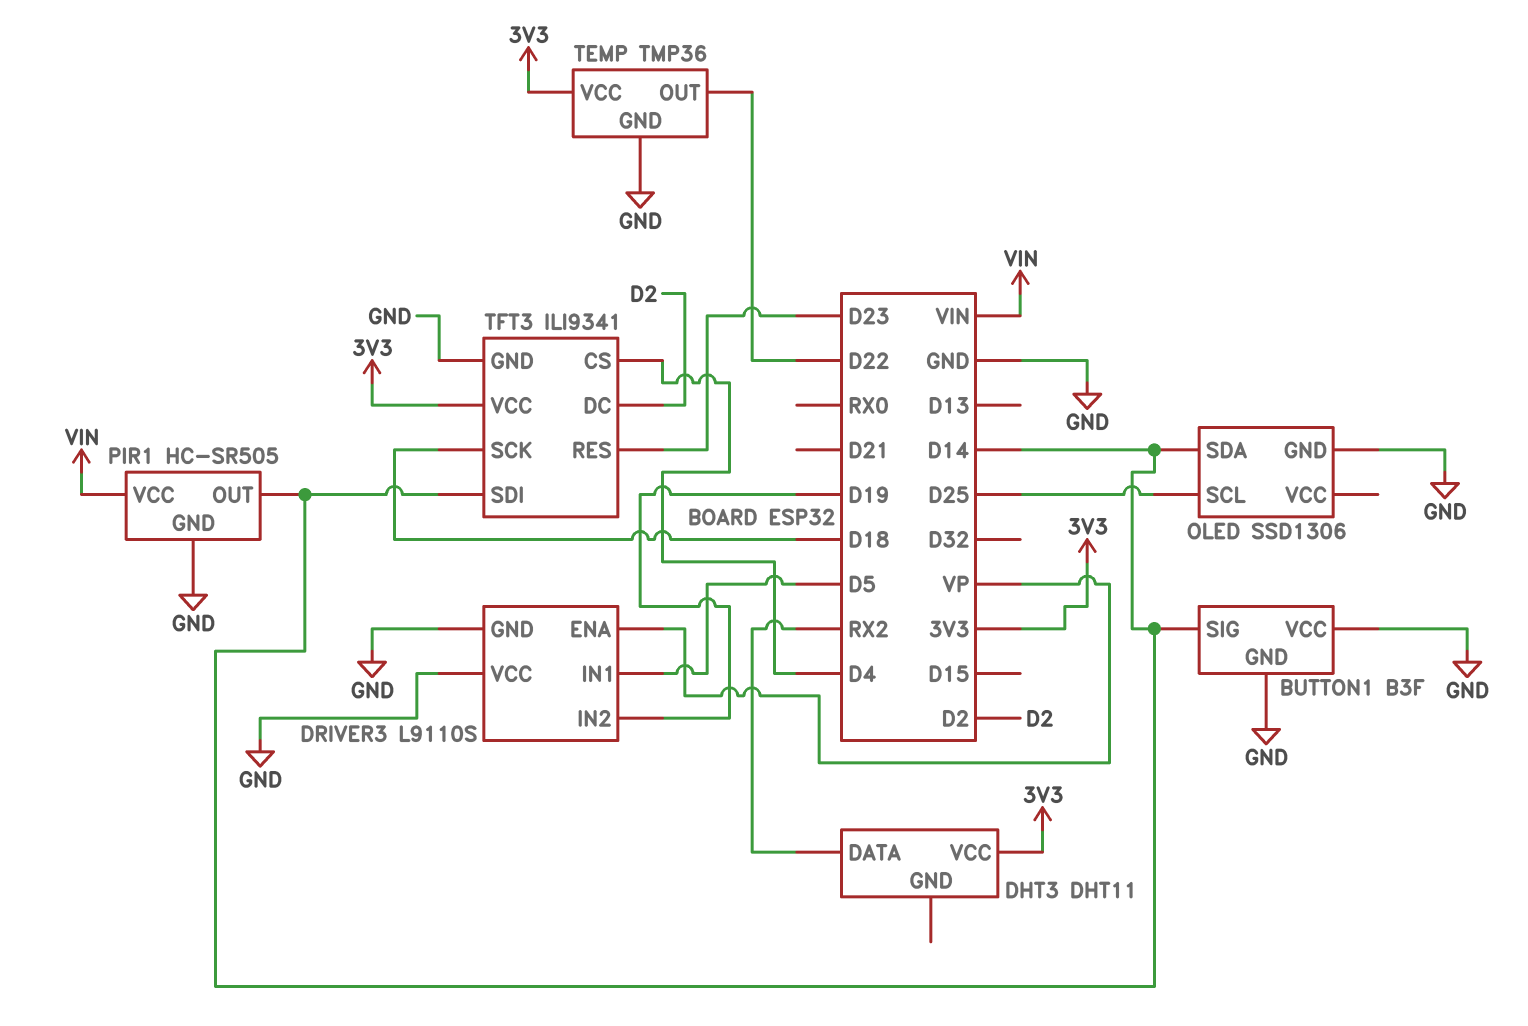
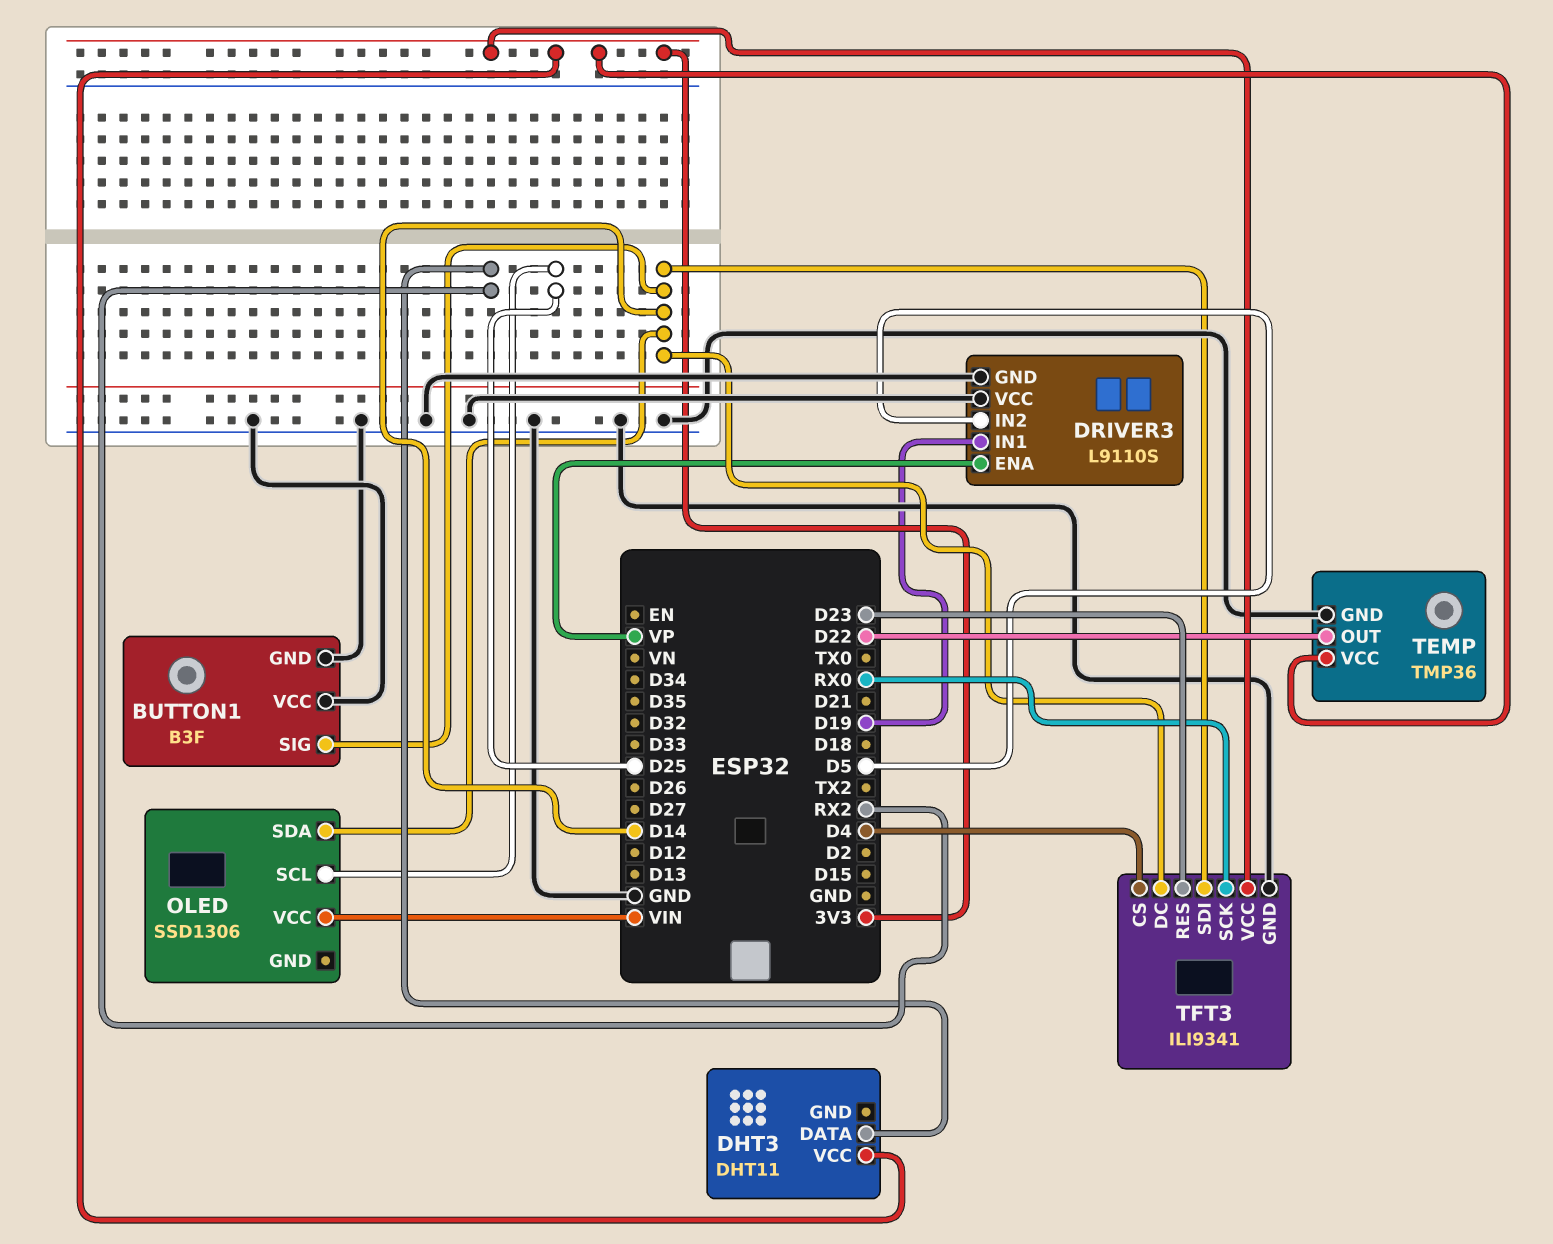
DRIVER3 pin IN1: D5 -> D19
DRIVER3 pin IN2: D19 -> D5
OLED pin GND: GND -> none
OLED pin VCC: none -> VIN
PIR1: HC-SR505 -> none
PIR1 pin GND: GND -> none
PIR1 pin OUT: D14 -> none
PIR1 pin VCC: VIN -> none
TFT3 pin DC: D2 -> D14
TFT3 pin SCK: D18 -> RX0

